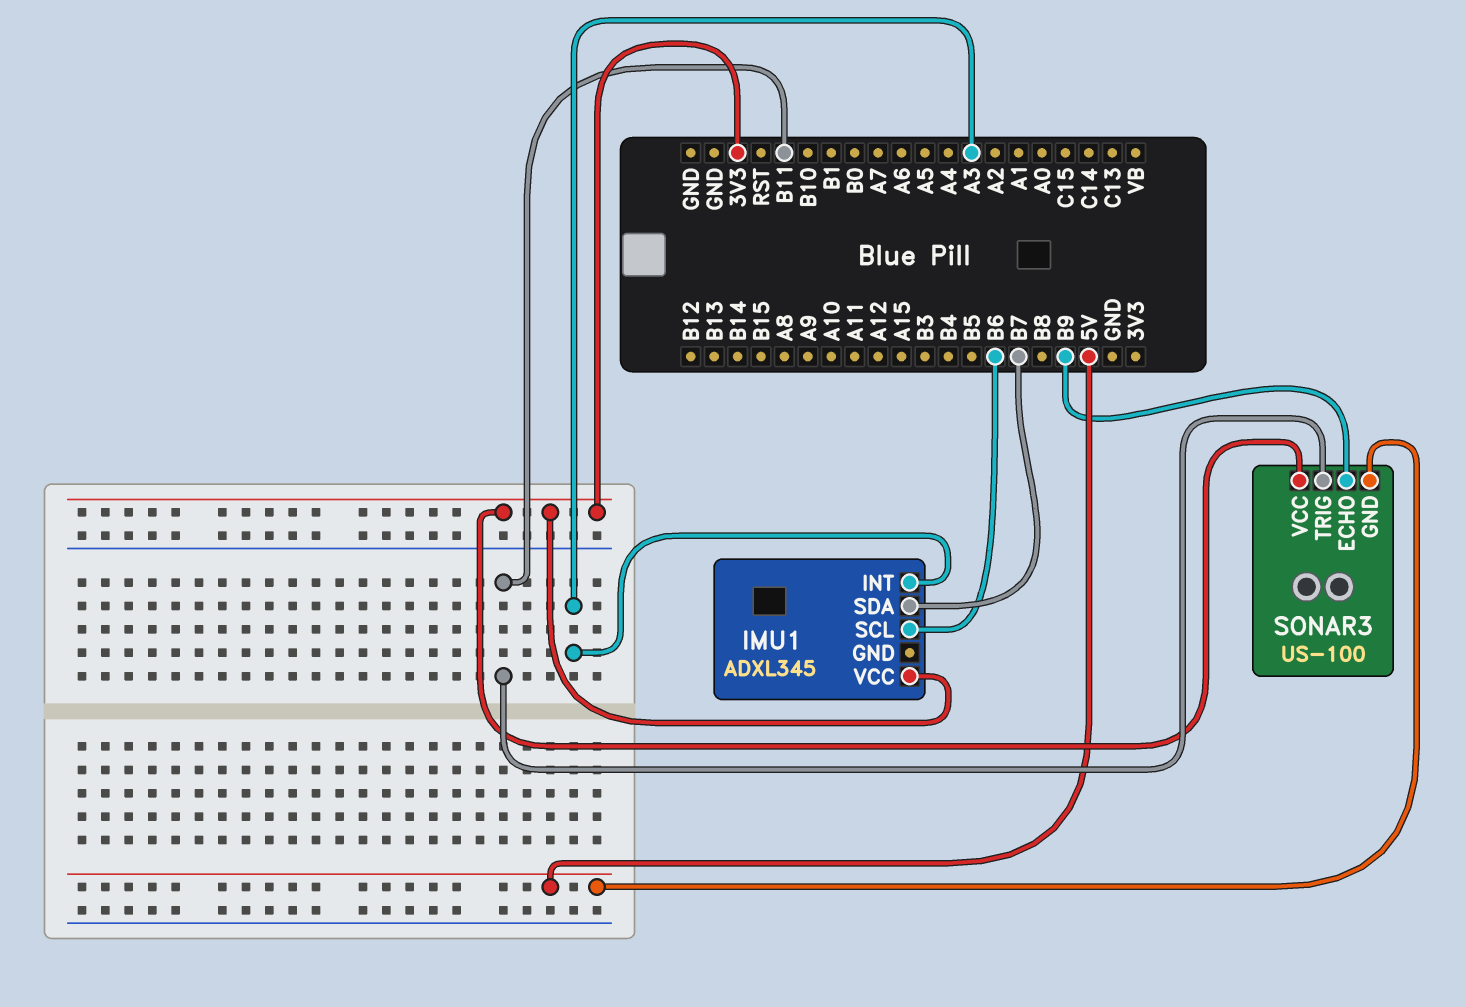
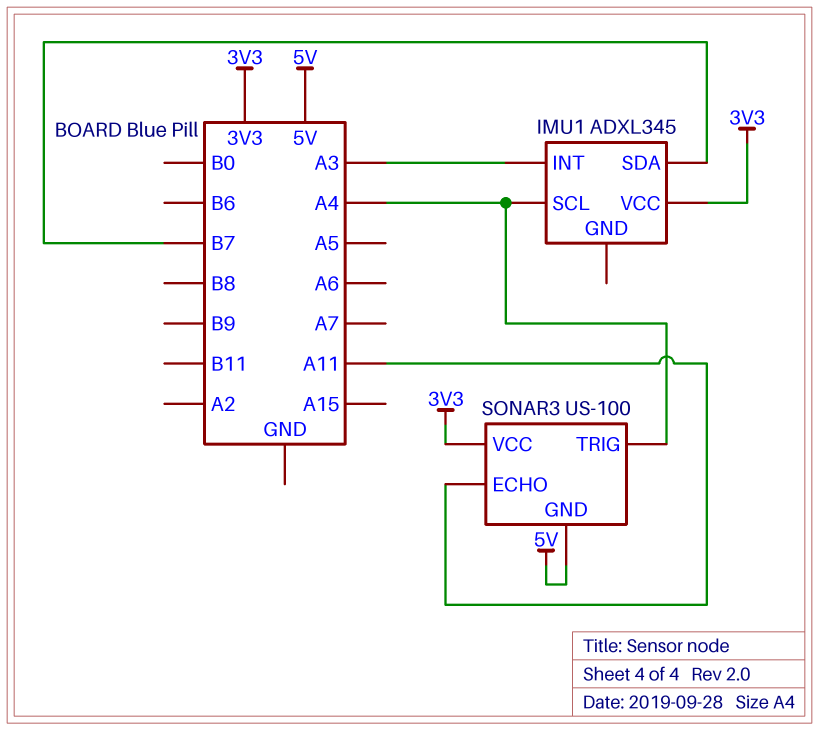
IMU1 pin SCL: B6 -> A4
SONAR3 pin ECHO: B9 -> A11
SONAR3 pin TRIG: B11 -> A4

